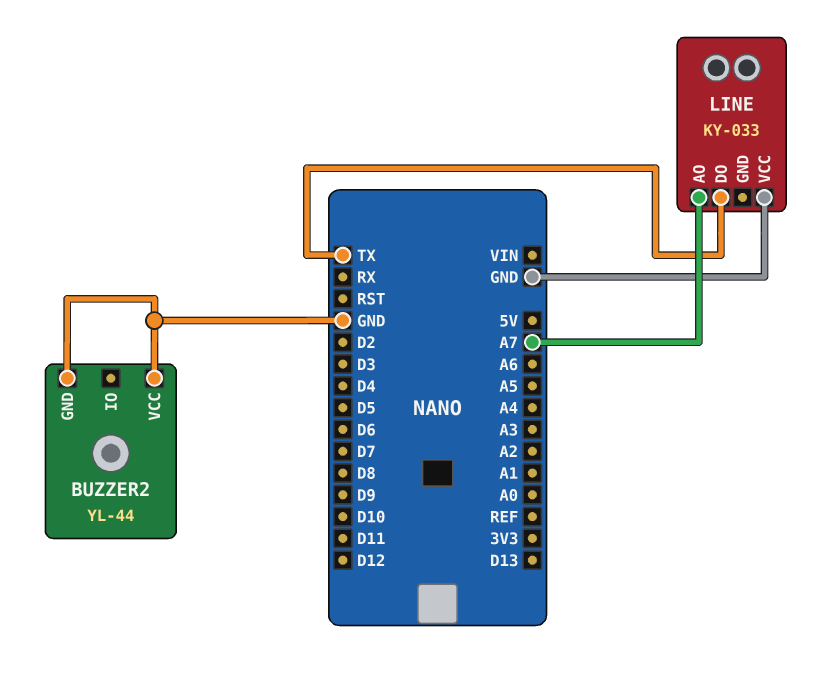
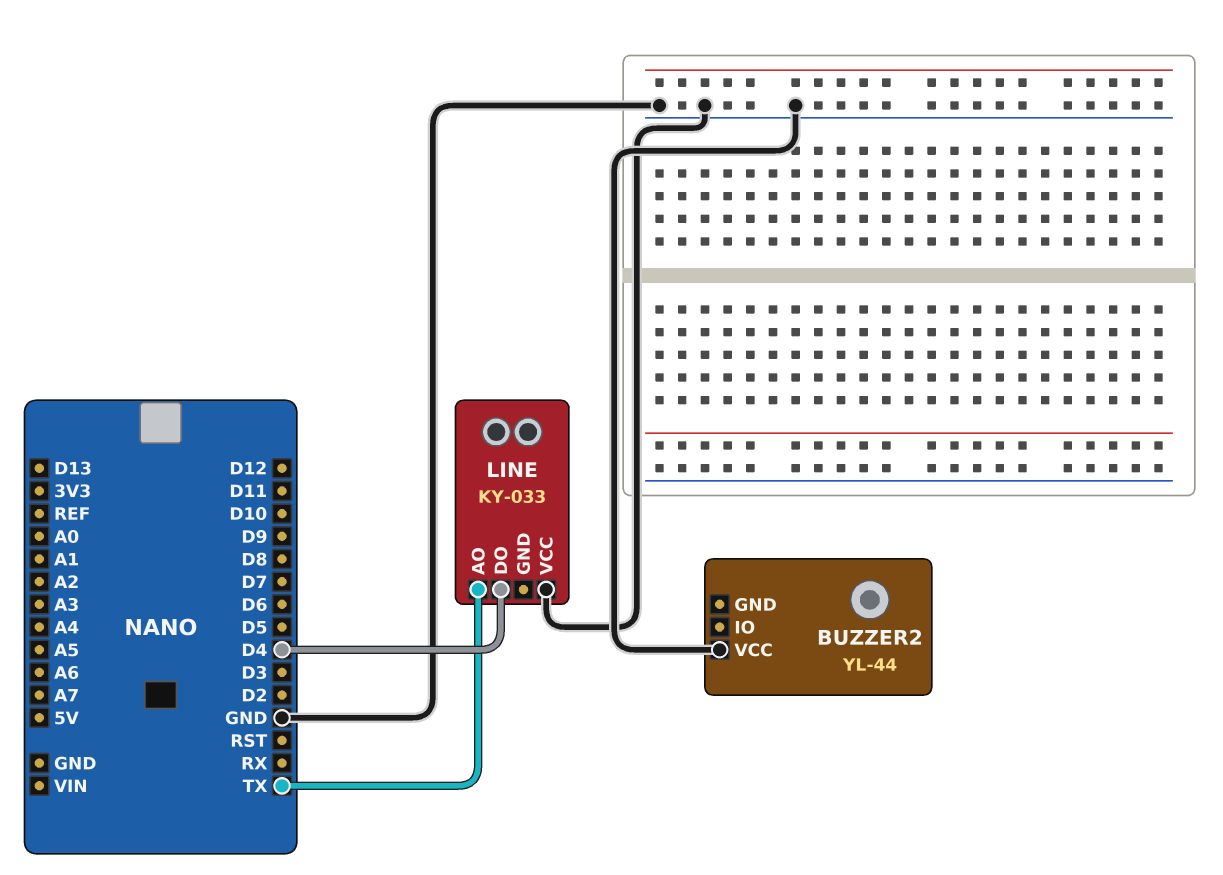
BUZZER2 pin GND: GND -> none
LINE pin AO: A7 -> TX
LINE pin DO: TX -> D4

